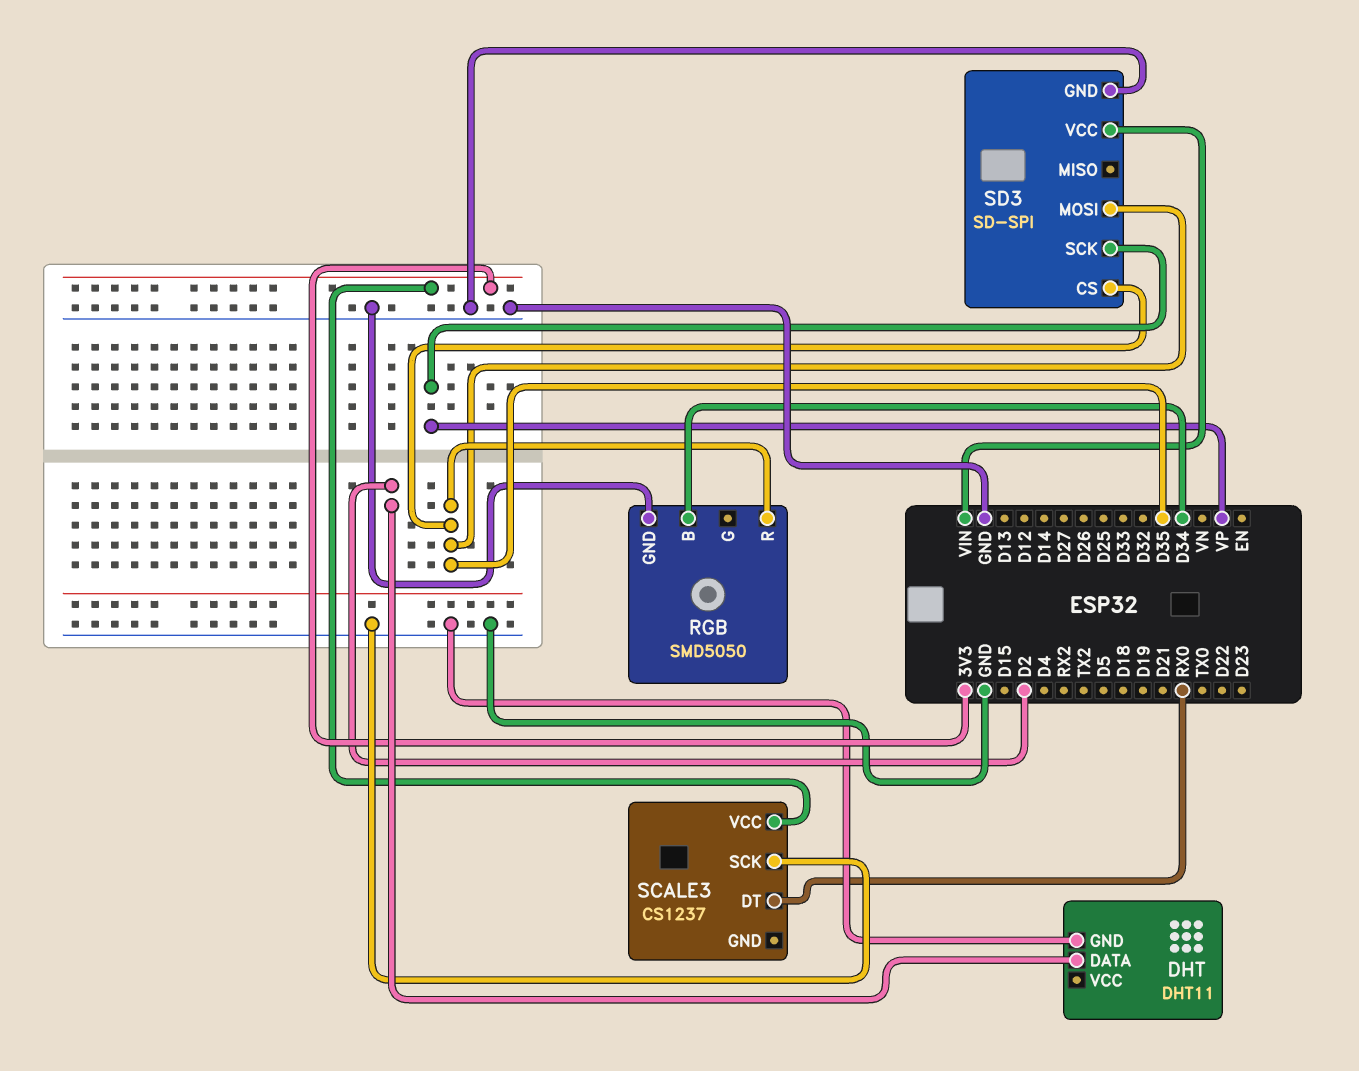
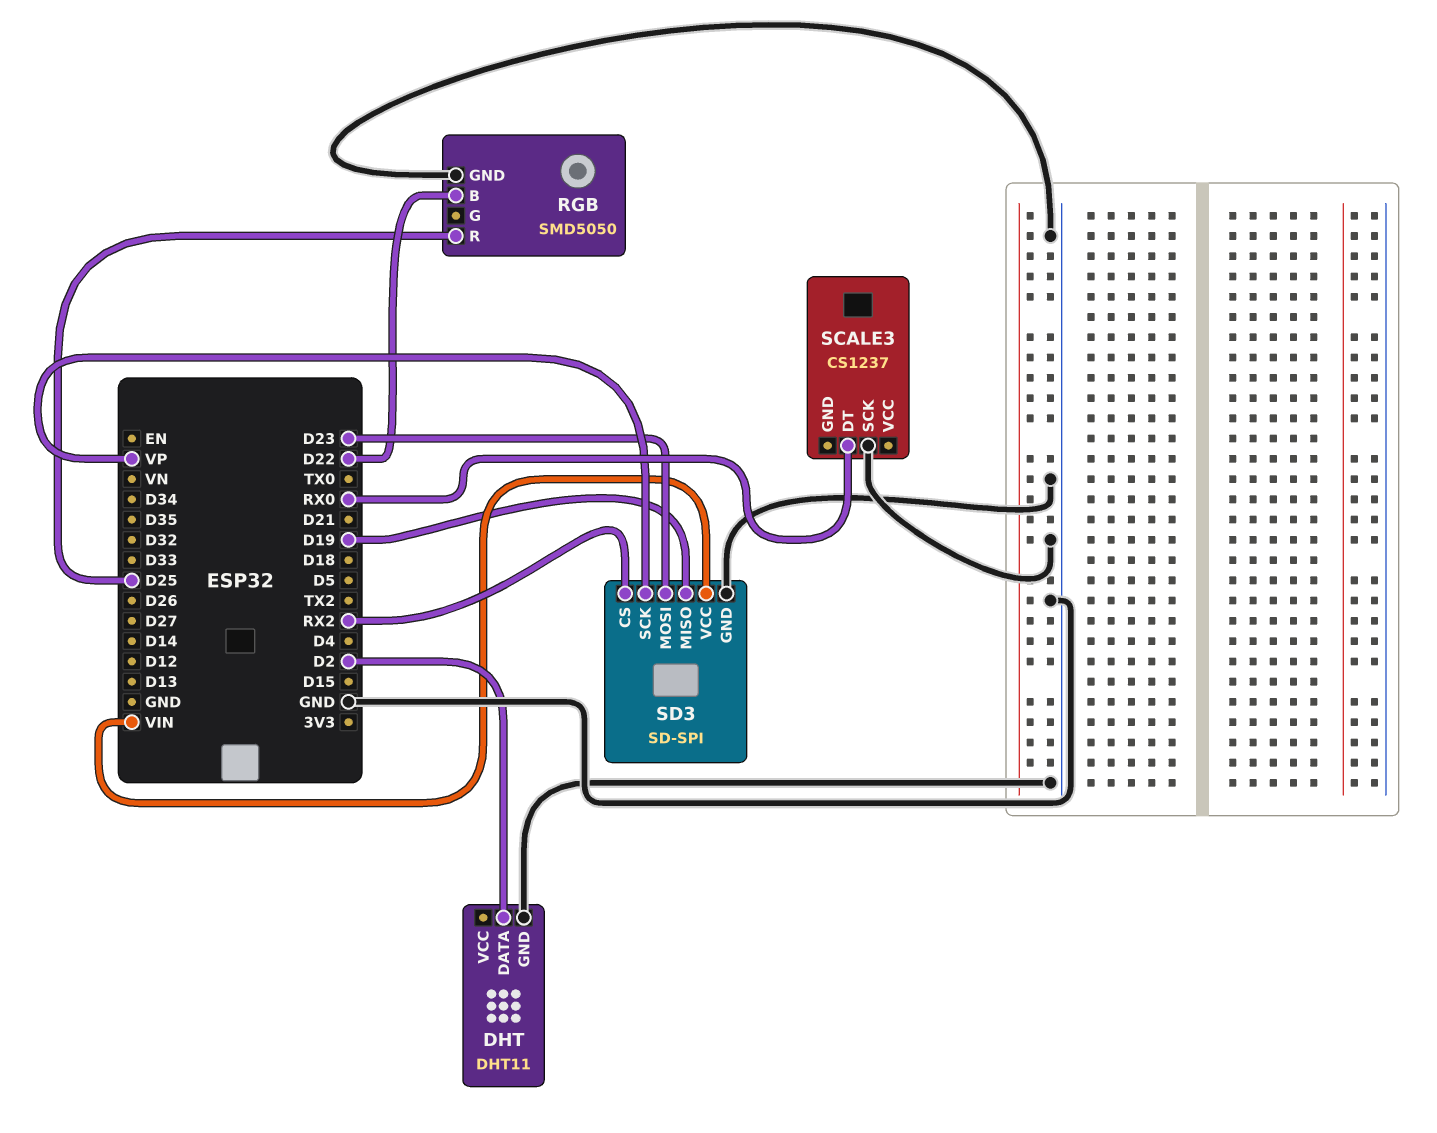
RGB pin B: D34 -> D22
RGB pin R: D35 -> D25
SCALE3 pin VCC: 3V3 -> none
SD3 pin CS: D35 -> RX2
SD3 pin MISO: none -> D19
SD3 pin MOSI: D35 -> D23

